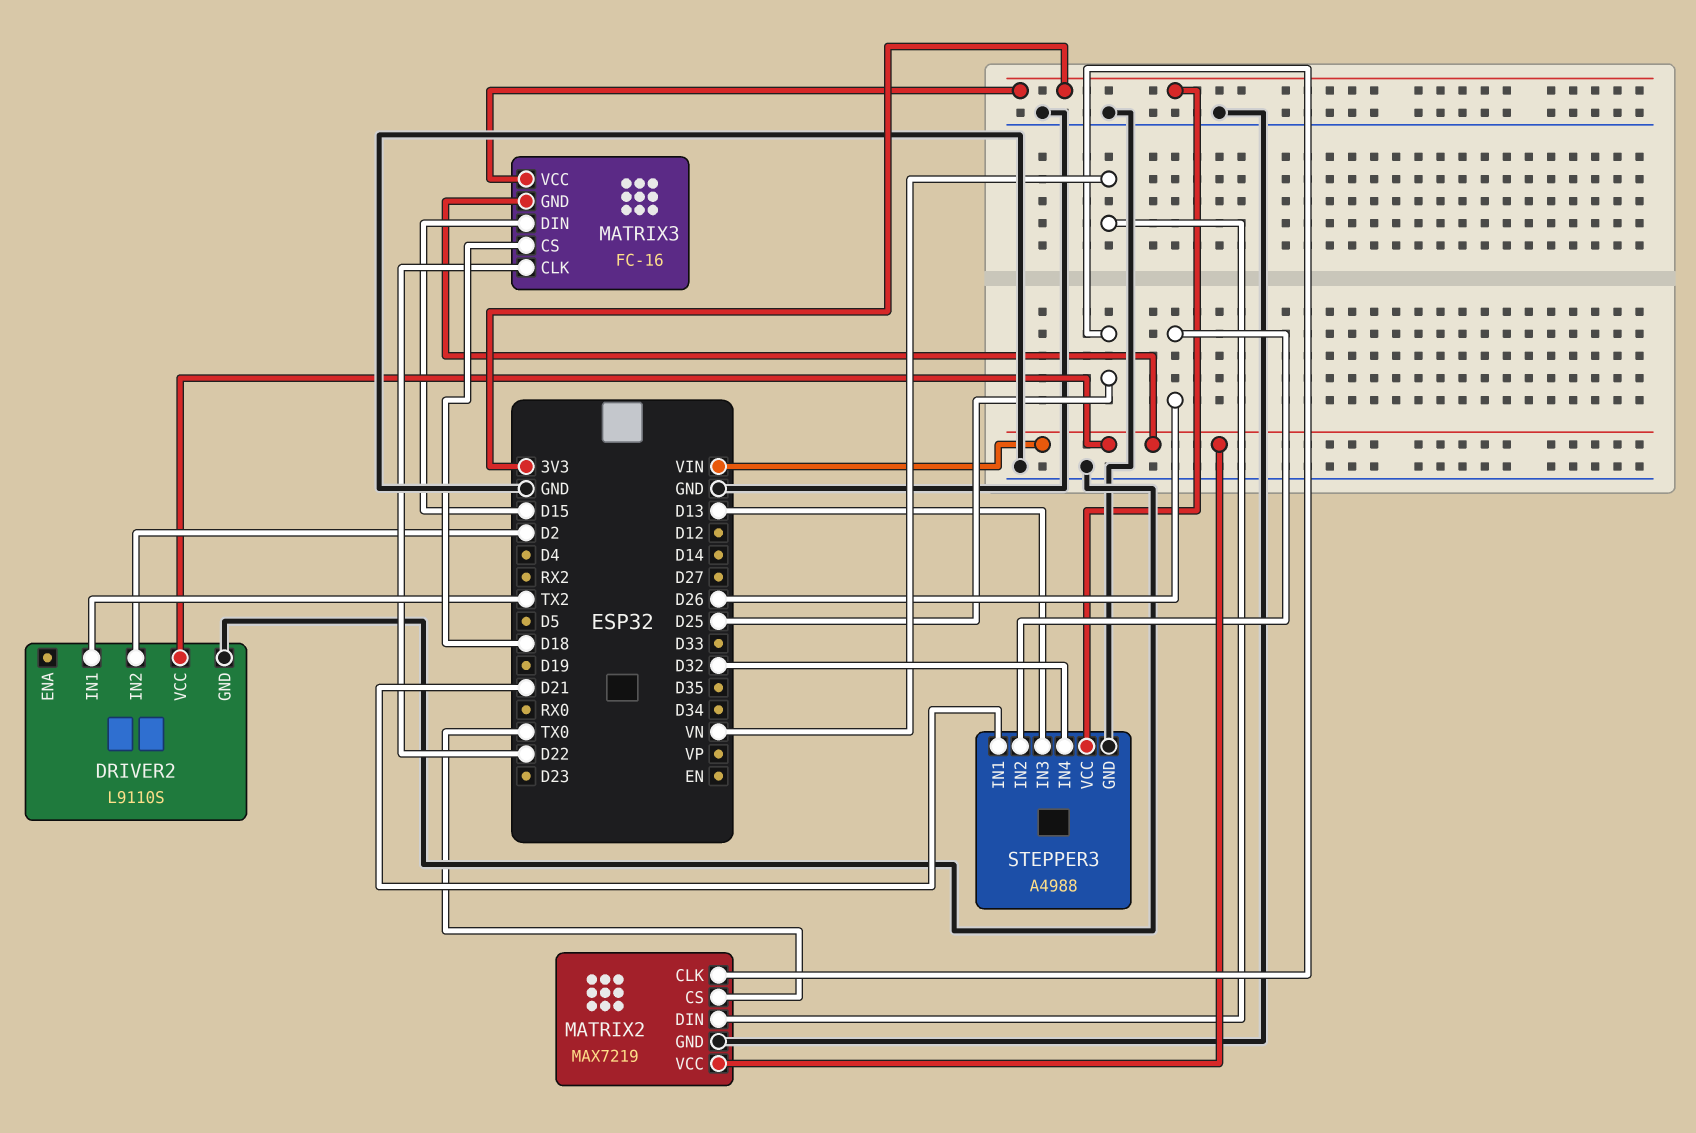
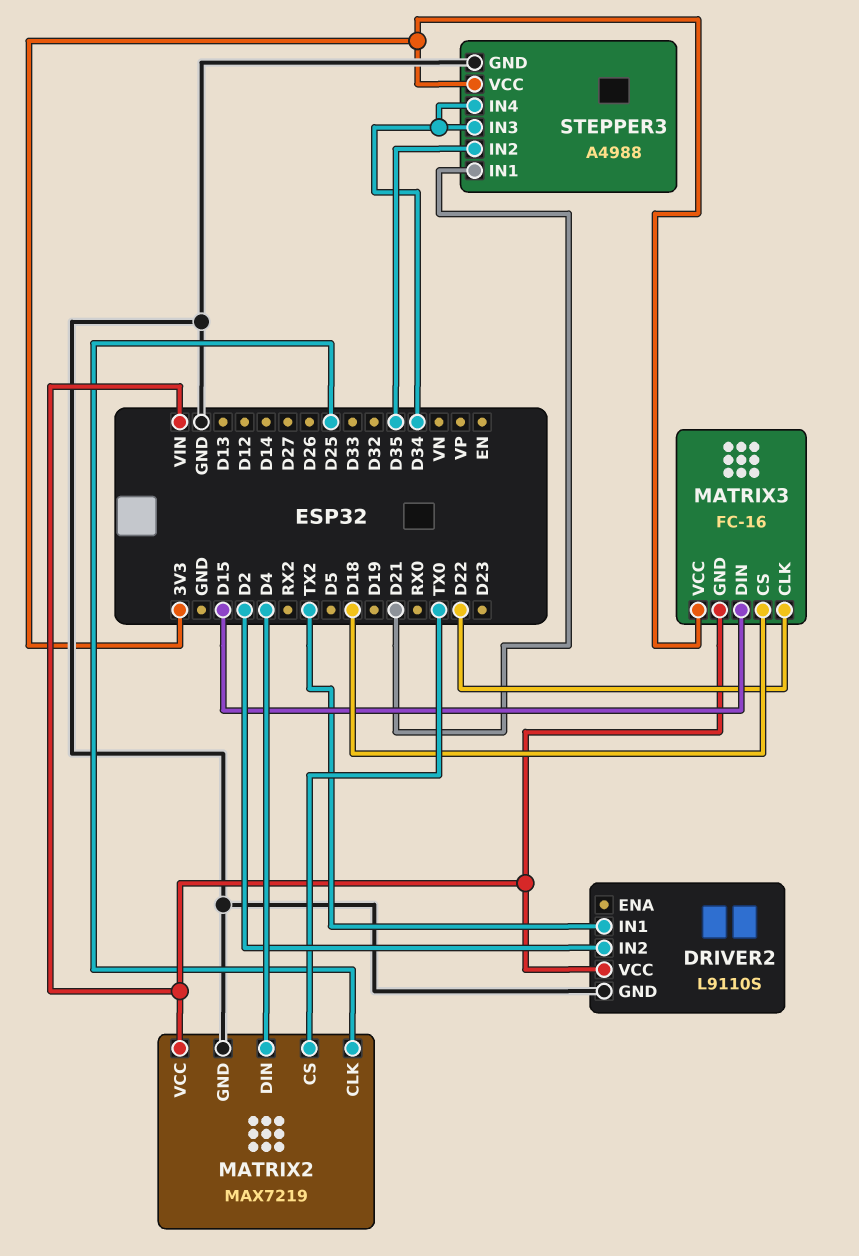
MATRIX2 pin DIN: VN -> D4
STEPPER3 pin IN2: D26 -> D35
STEPPER3 pin IN3: D13 -> D34
STEPPER3 pin IN4: D32 -> D34

